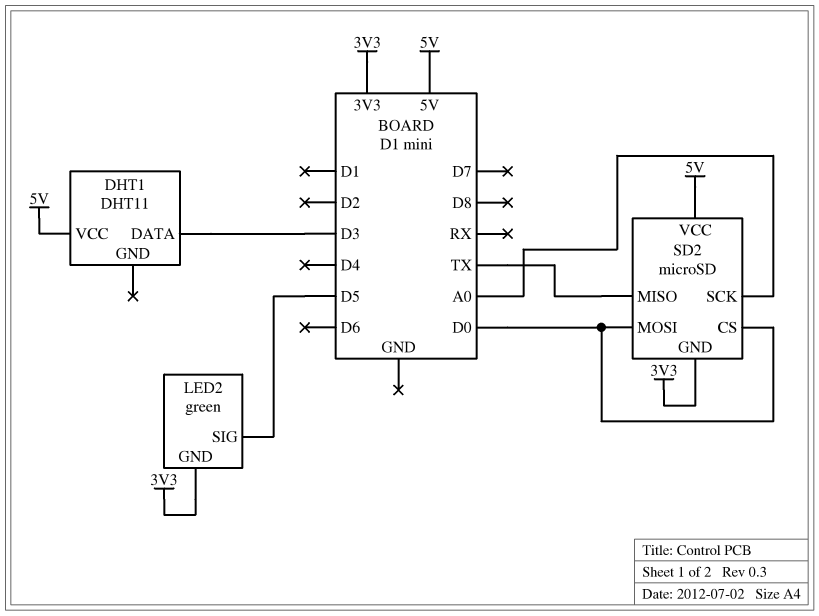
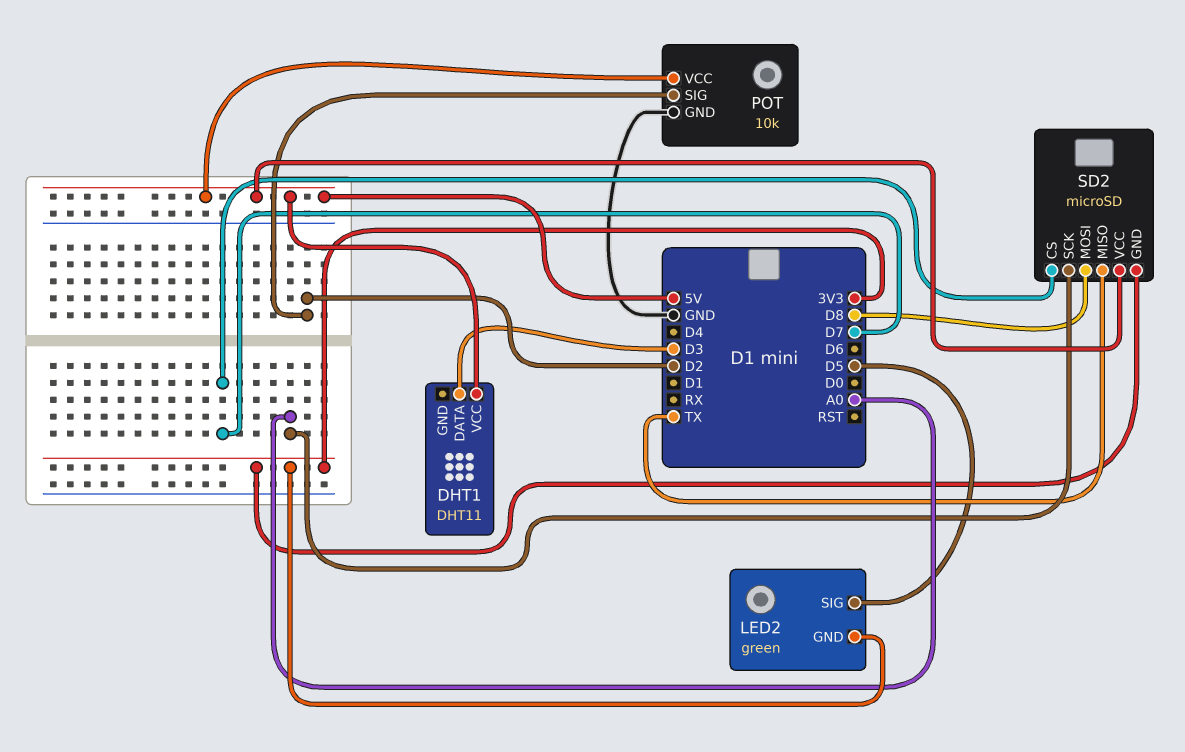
POT: none -> 10k
POT pin GND: none -> GND
POT pin SIG: none -> D2
POT pin VCC: none -> 5V
SD2 pin CS: D0 -> D7
SD2 pin MOSI: D0 -> D8

